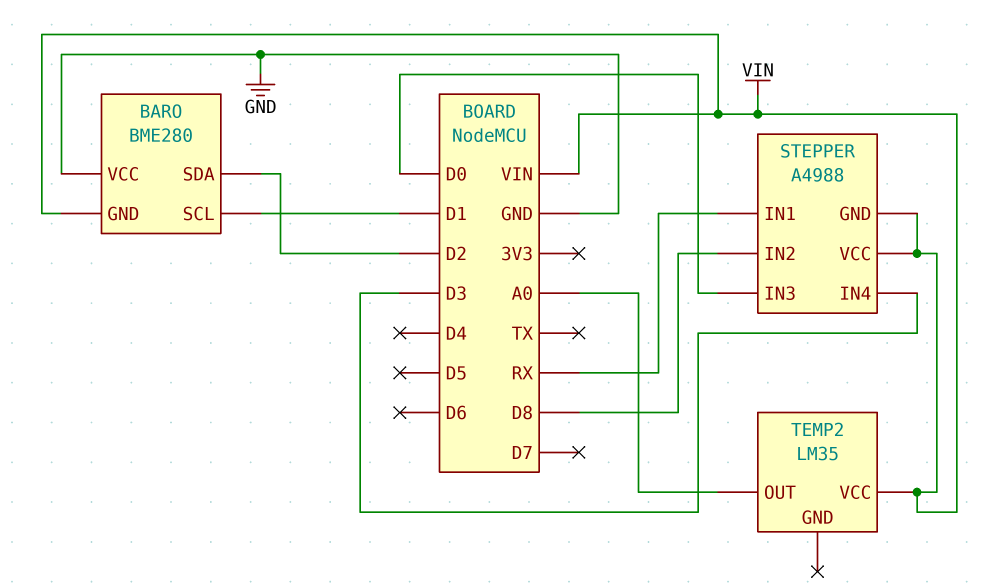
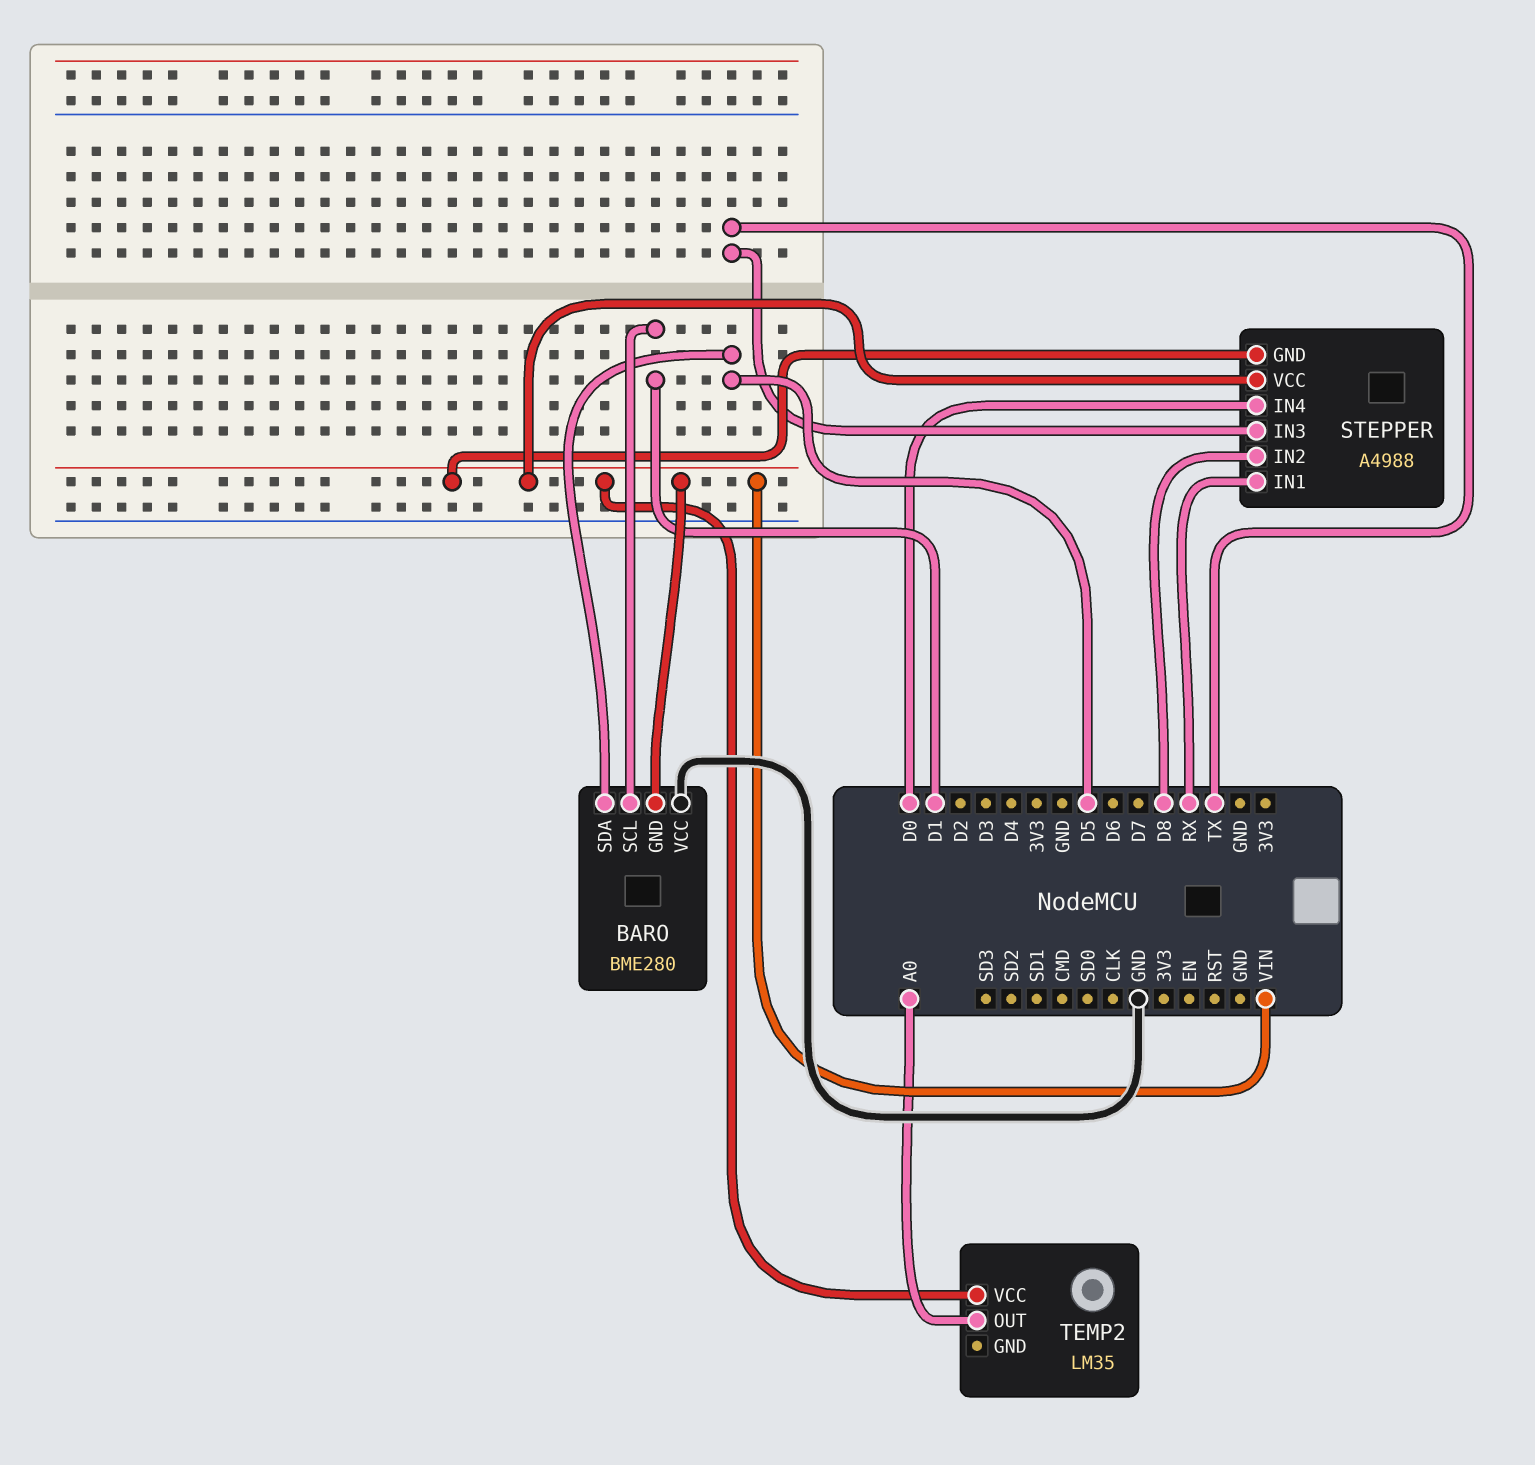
BARO pin SDA: D2 -> D5
STEPPER pin IN3: D0 -> TX
STEPPER pin IN4: D3 -> D0

